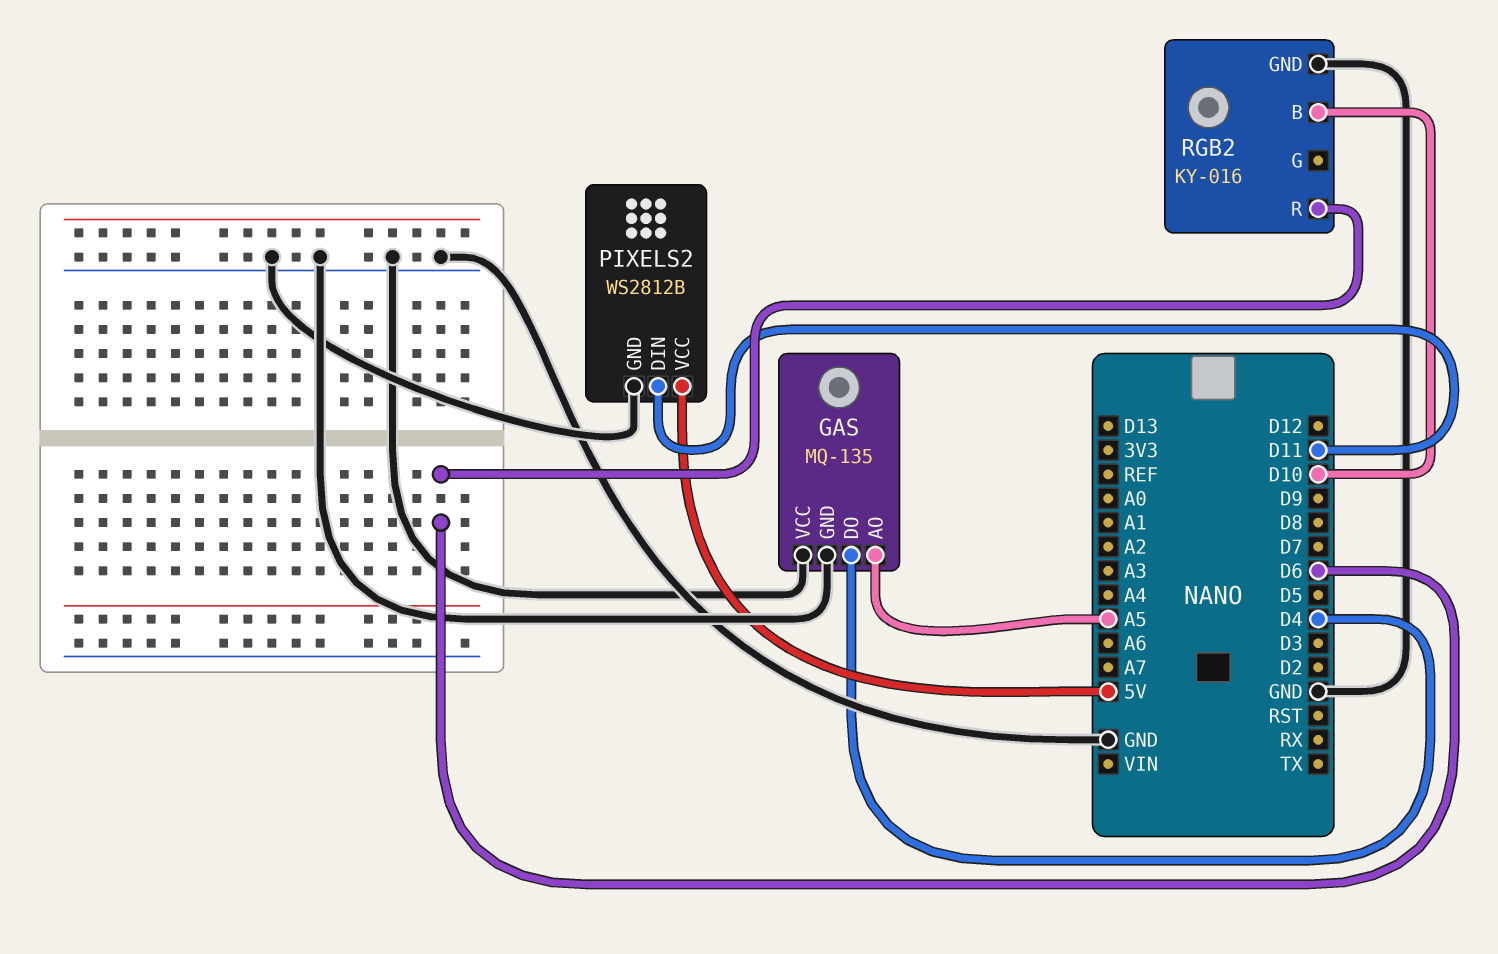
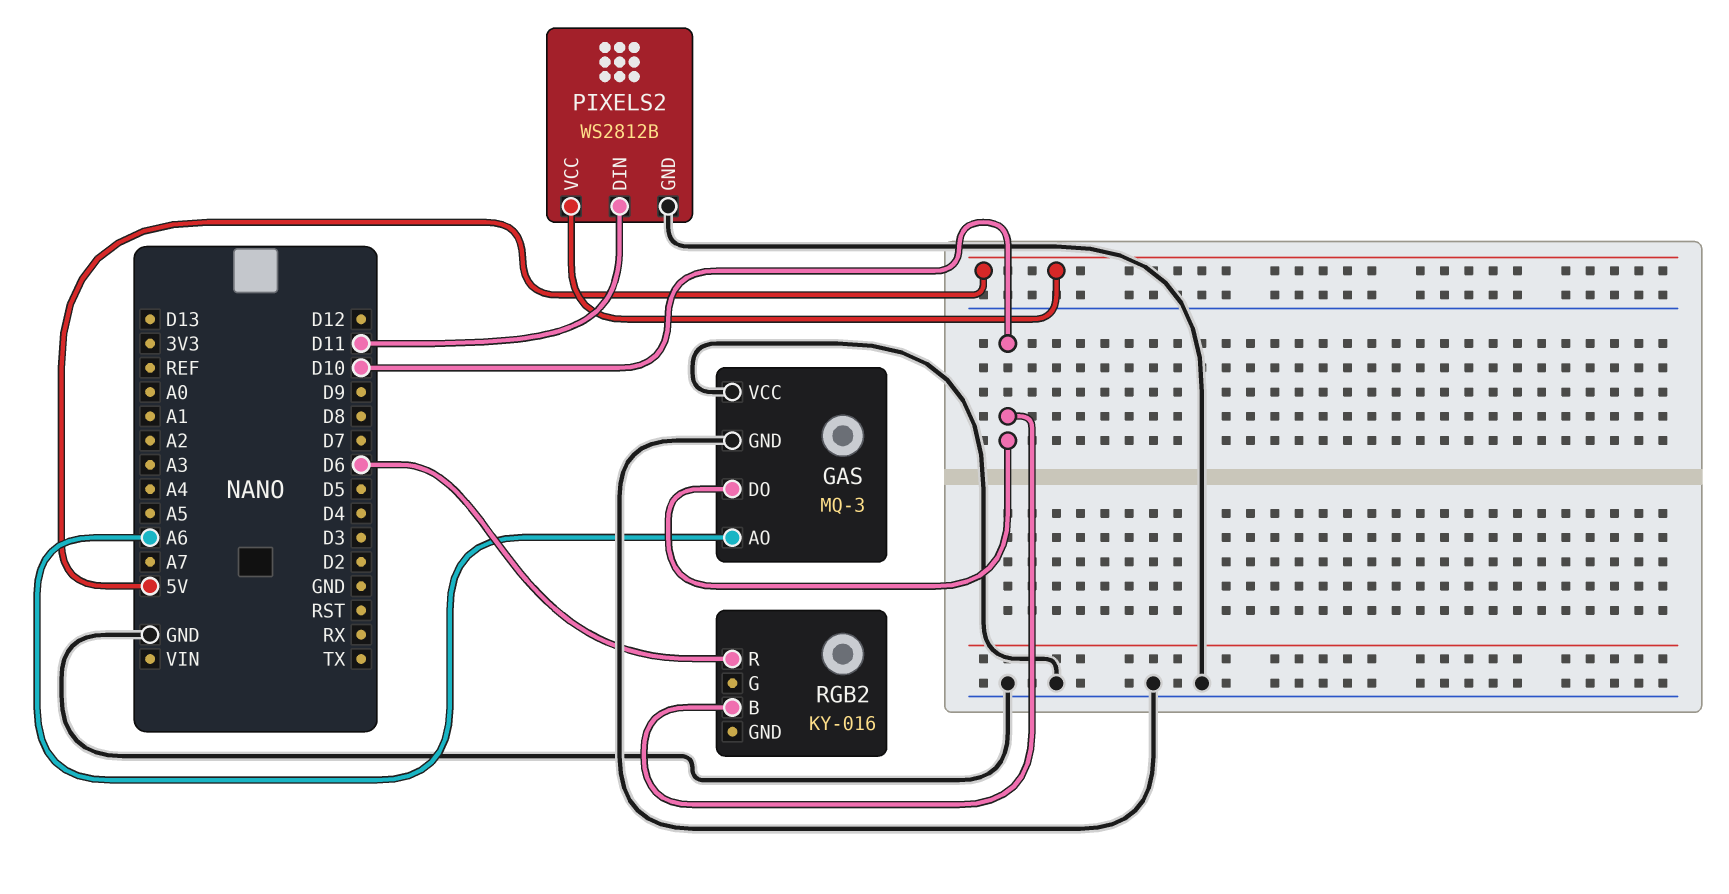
GAS: MQ-135 -> MQ-3
GAS pin AO: A5 -> A6
GAS pin DO: D4 -> D10
RGB2 pin GND: GND -> none

